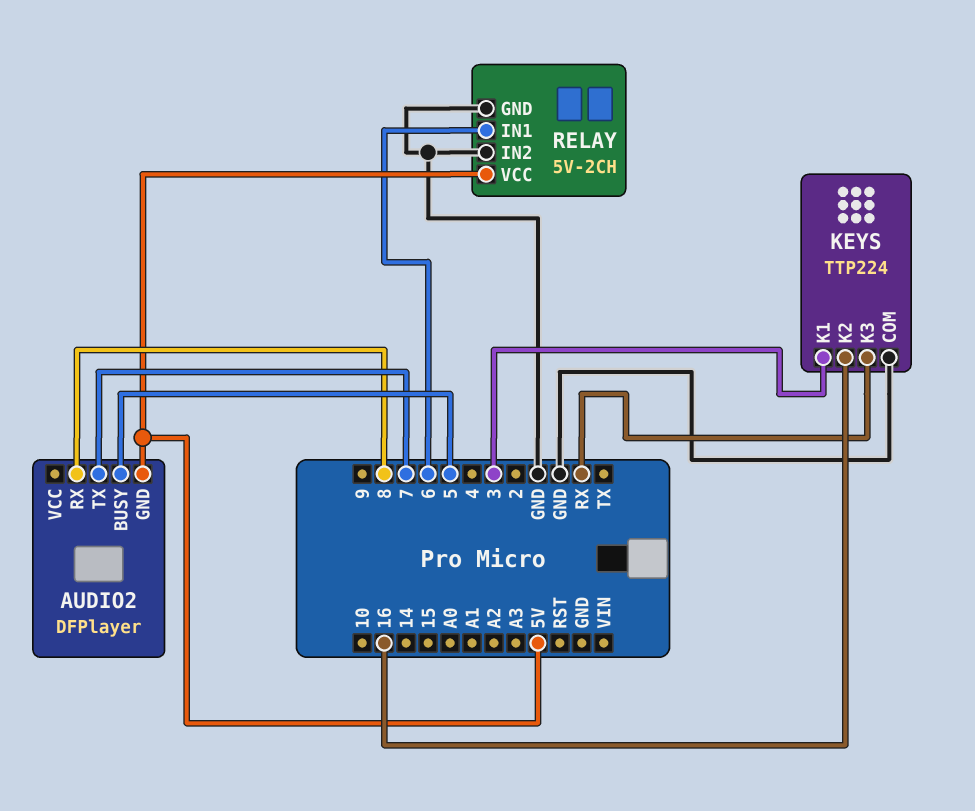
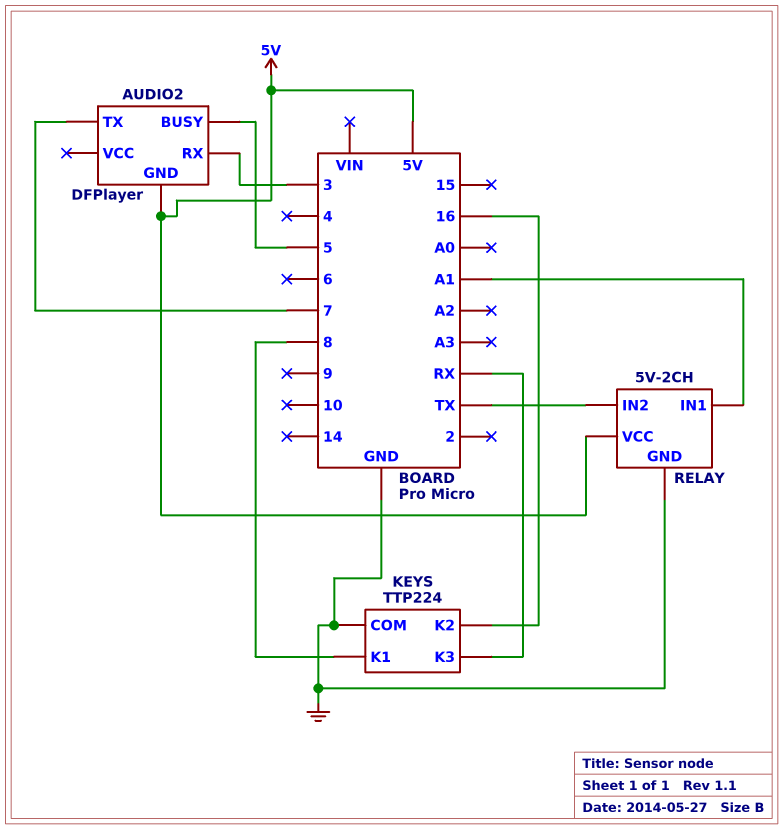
AUDIO2 pin RX: 8 -> 3
KEYS pin K1: 3 -> 8
RELAY pin IN1: 6 -> A1
RELAY pin IN2: GND -> TX

